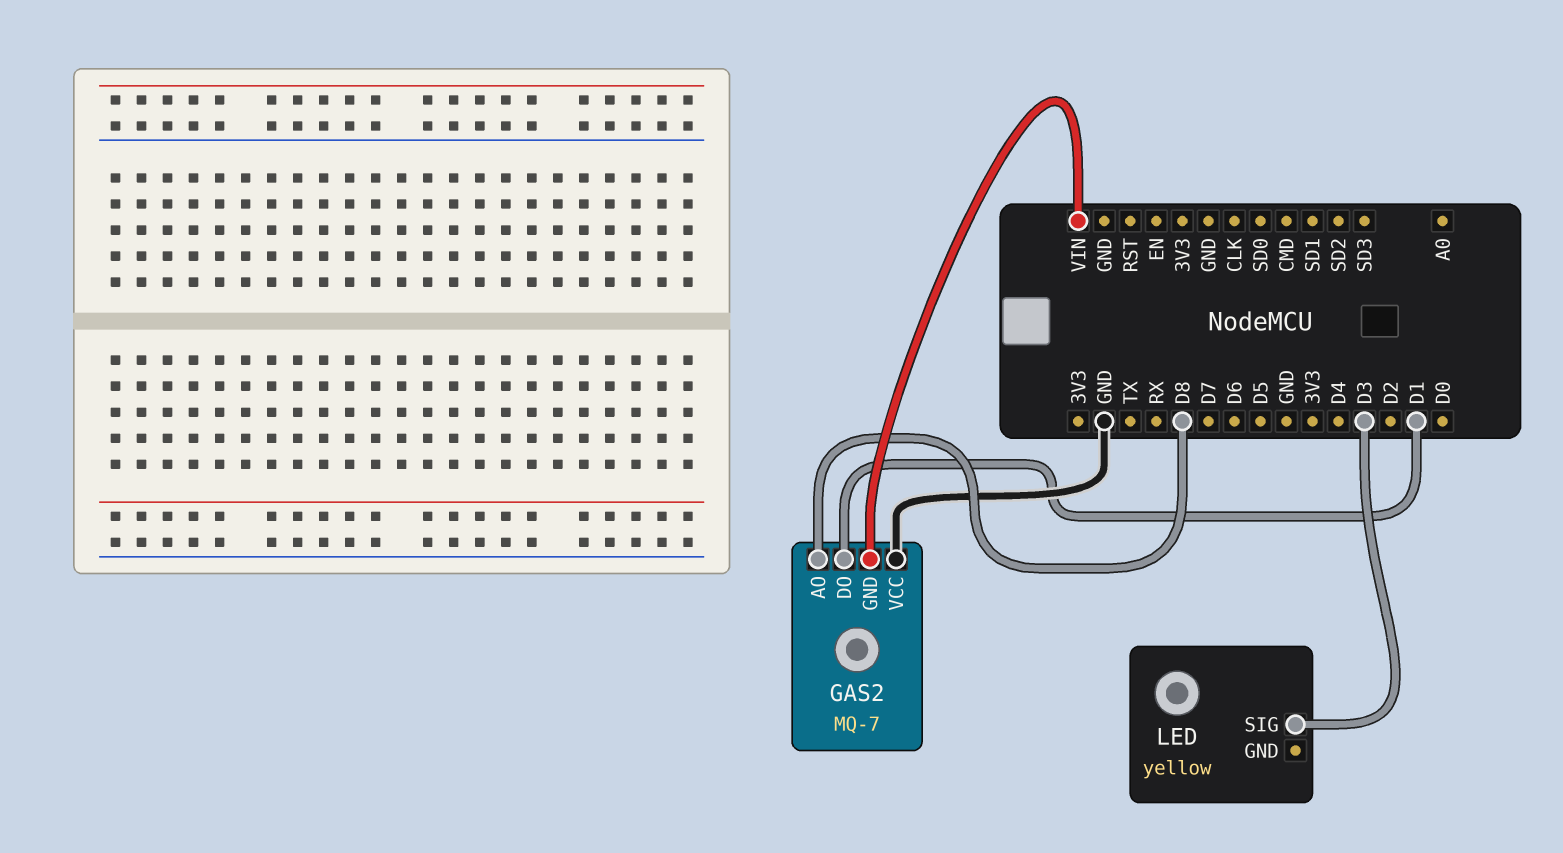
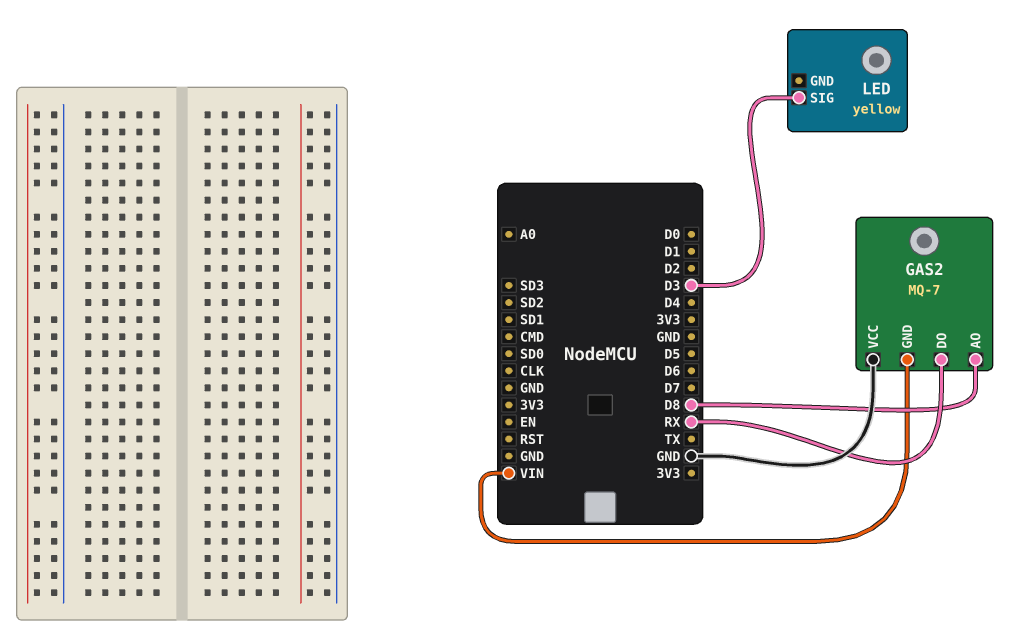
GAS2 pin DO: D1 -> RX

